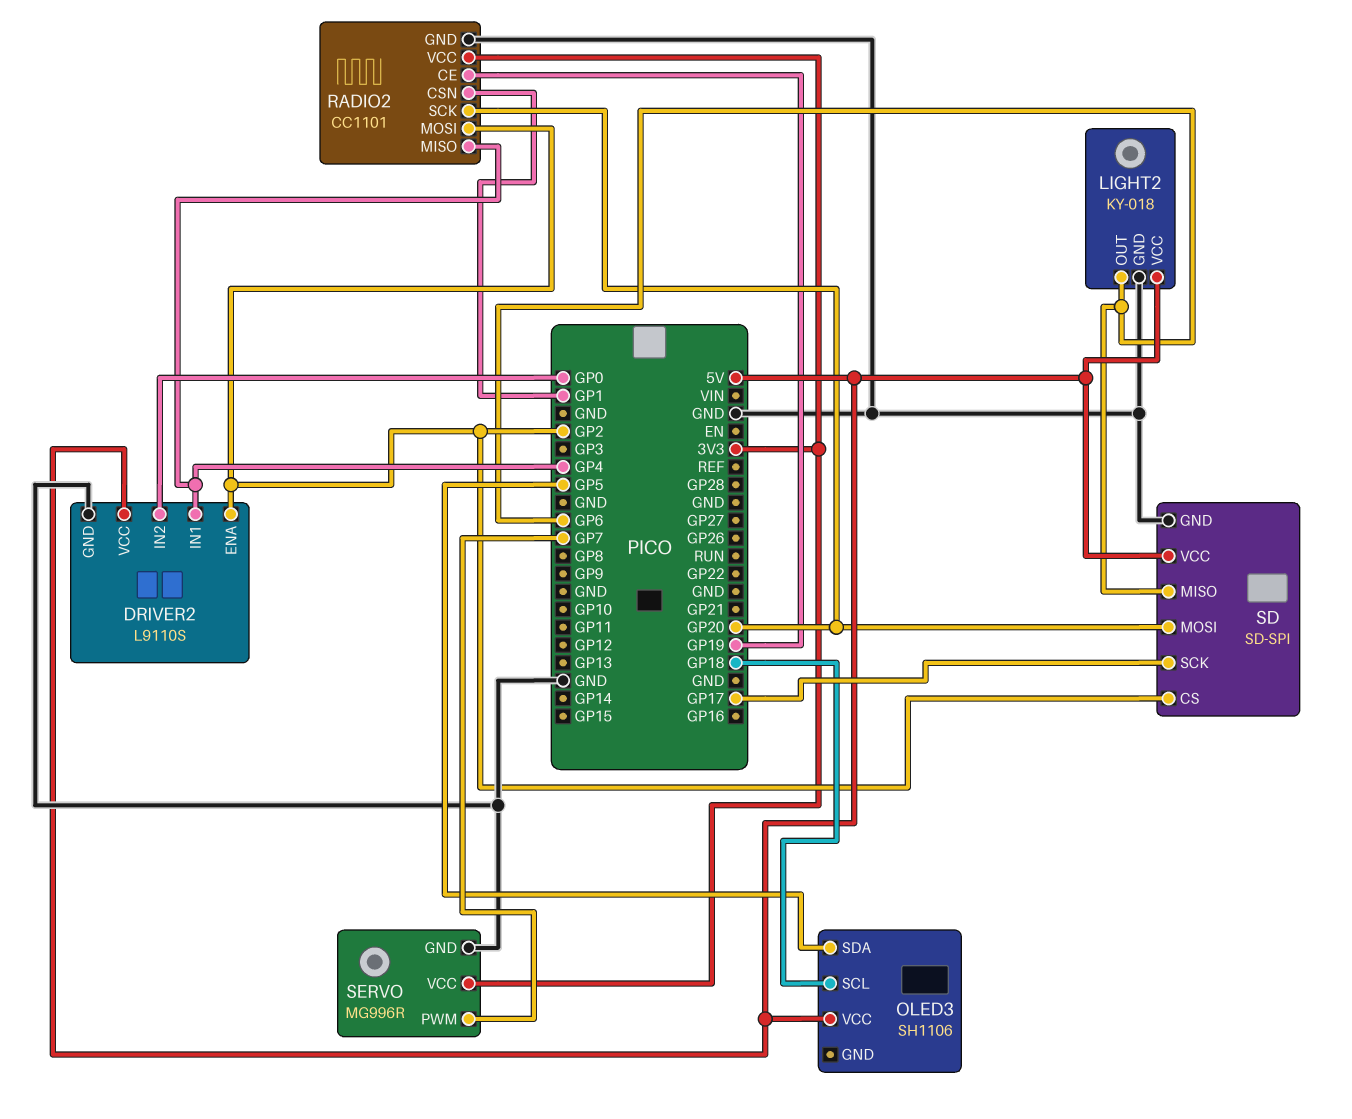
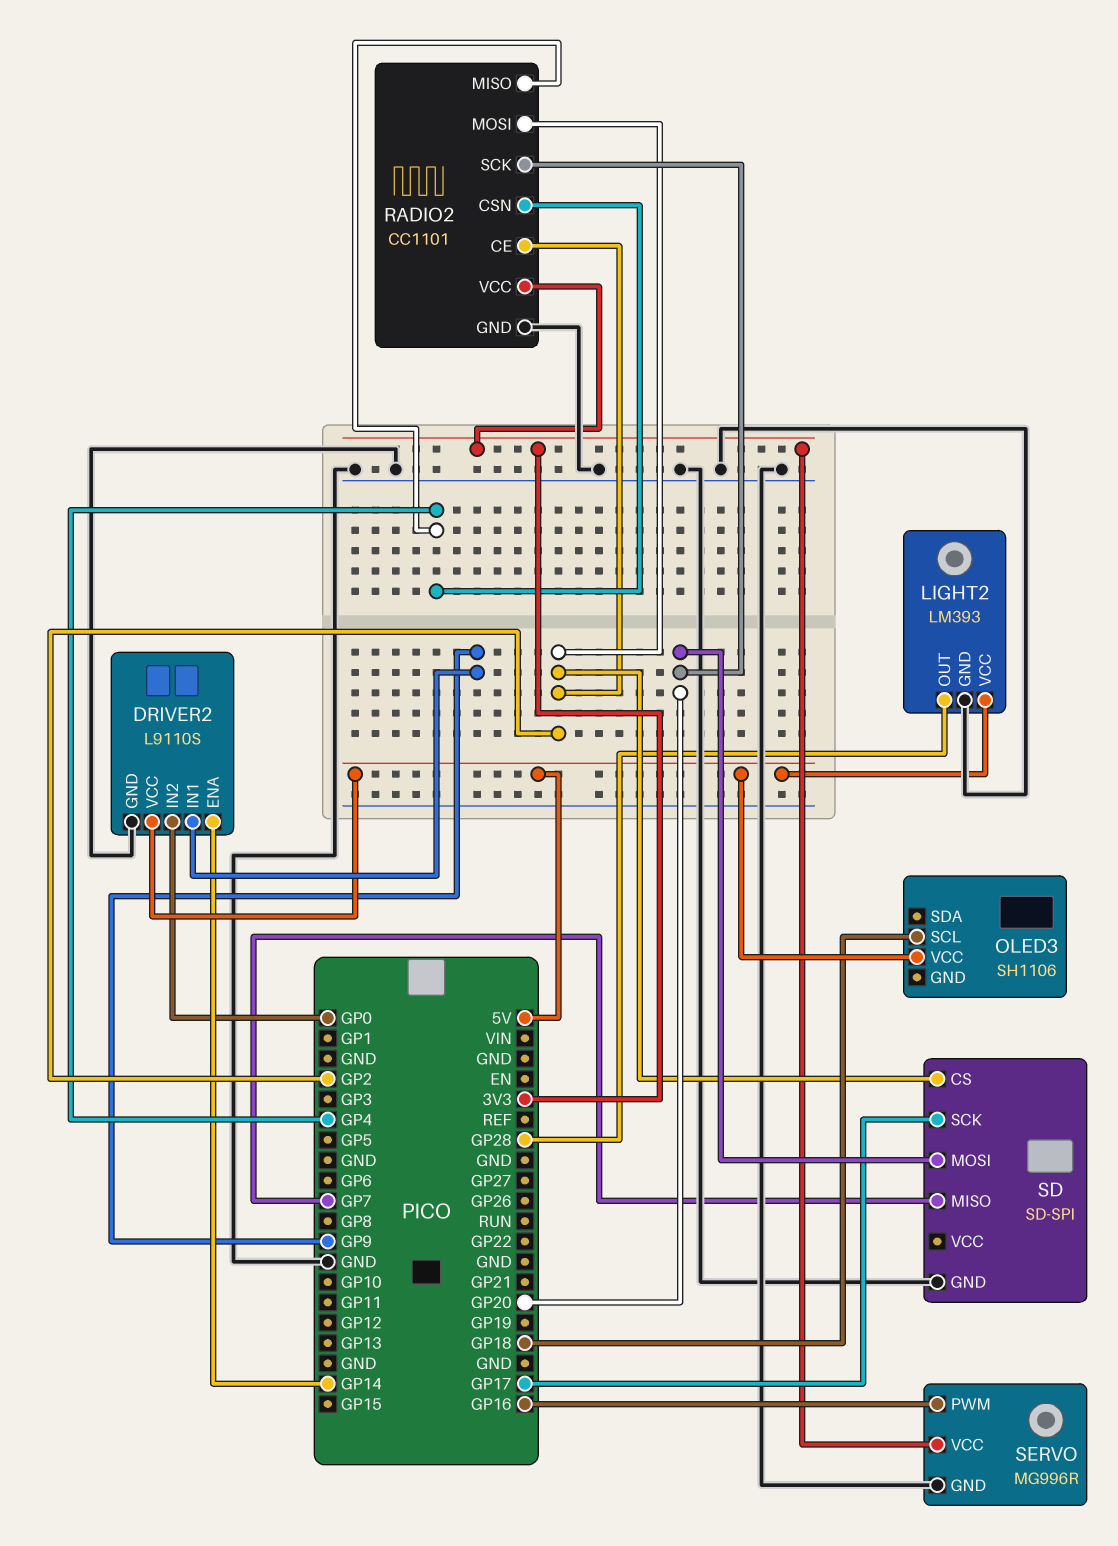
DRIVER2 pin ENA: GP2 -> GP14
DRIVER2 pin IN1: GP4 -> GP9
LIGHT2: KY-018 -> LM393
LIGHT2 pin OUT: GP6 -> GP28
OLED3 pin SDA: GP5 -> none
RADIO2 pin CE: GP19 -> GP2
RADIO2 pin CSN: GP1 -> GP4
SD pin MISO: GP6 -> GP7
SD pin VCC: 5V -> none
SERVO pin PWM: GP7 -> GP16

